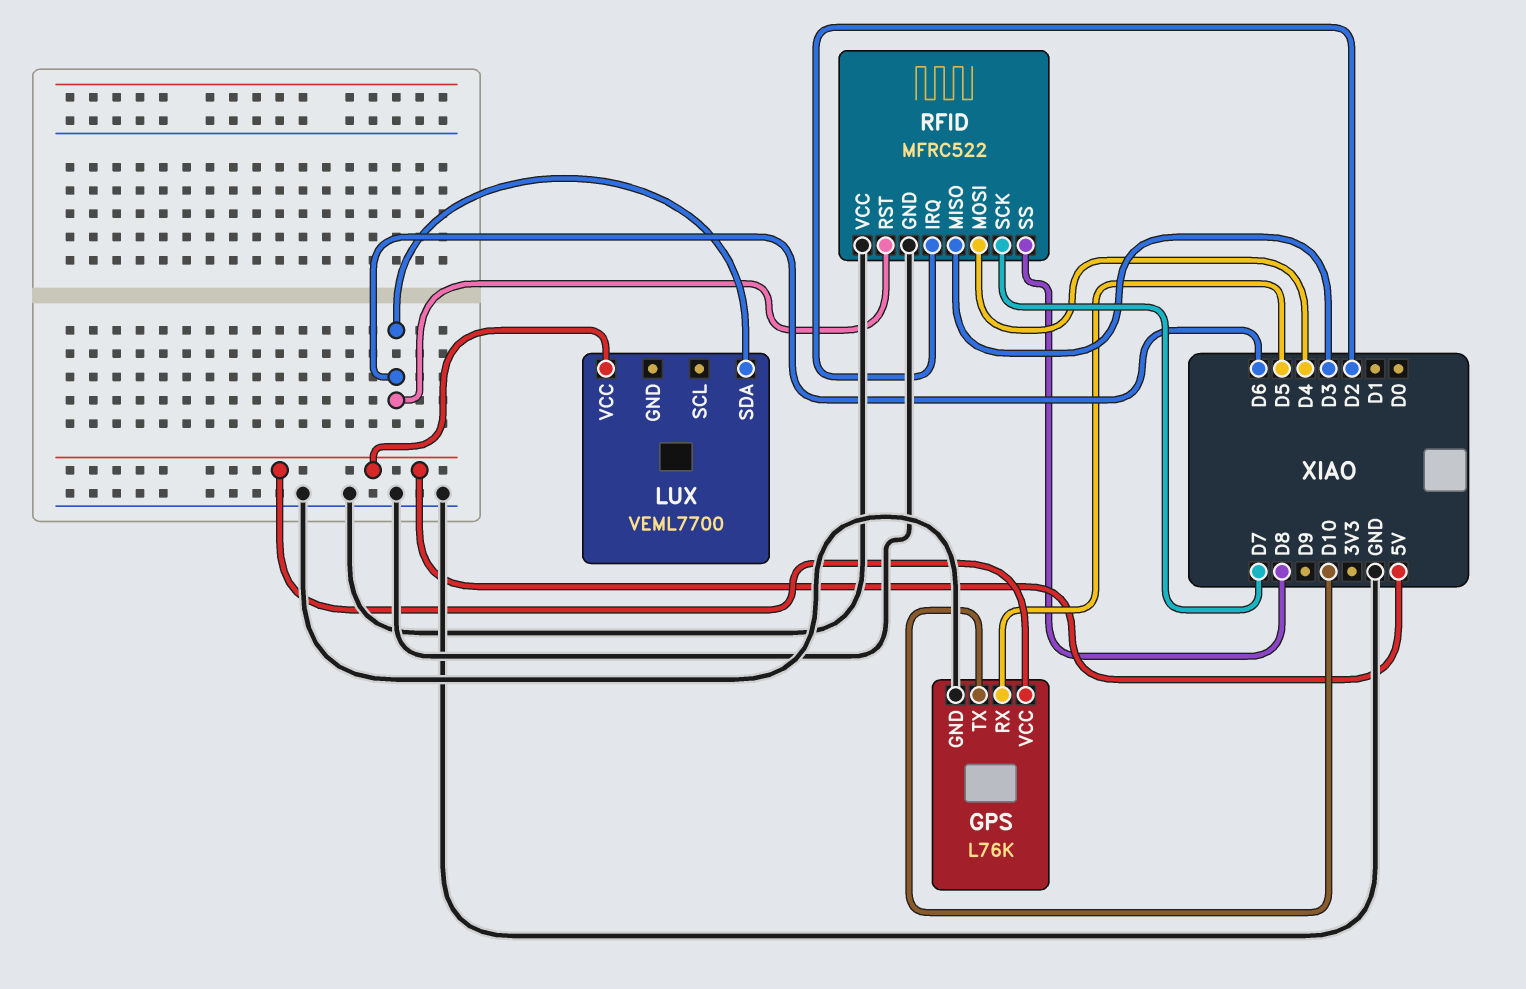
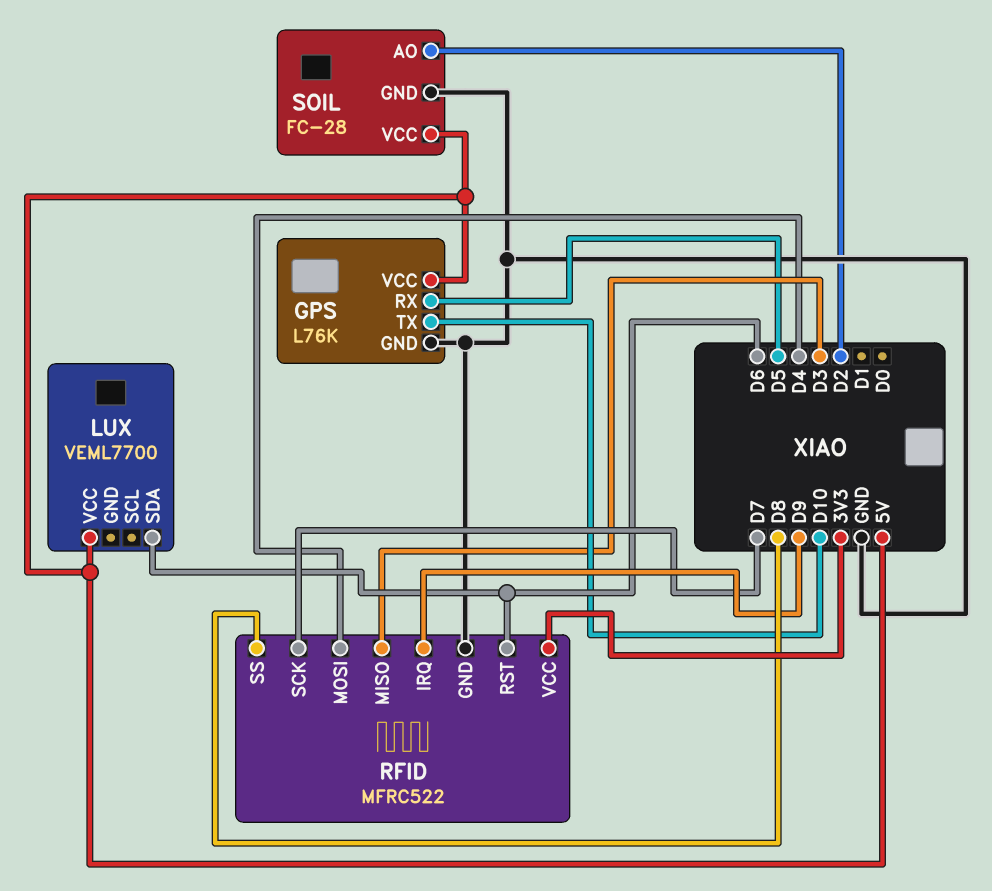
RFID pin IRQ: D2 -> D9
RFID pin VCC: GND -> 3V3
SOIL: none -> FC-28
SOIL pin AO: none -> D2
SOIL pin GND: none -> GND
SOIL pin VCC: none -> 5V

